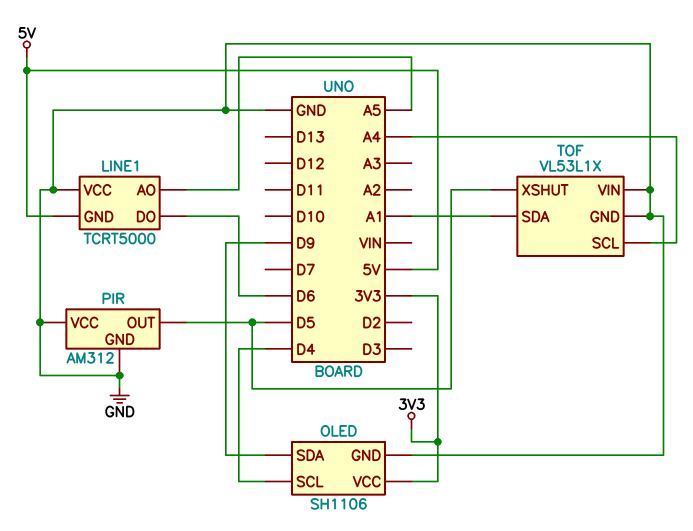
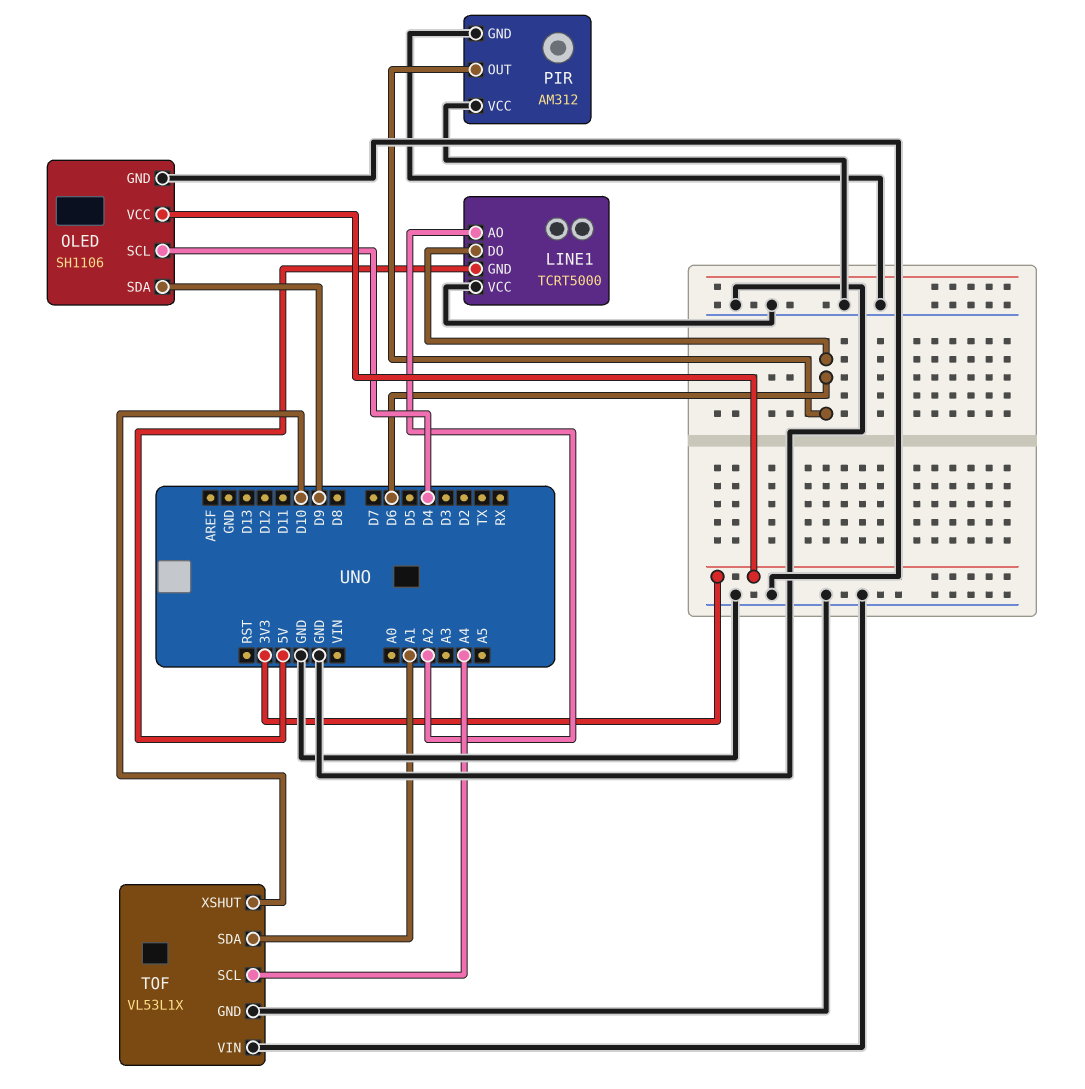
LINE1 pin AO: A5 -> A2
PIR pin OUT: D5 -> D6
TOF pin XSHUT: D5 -> D10

